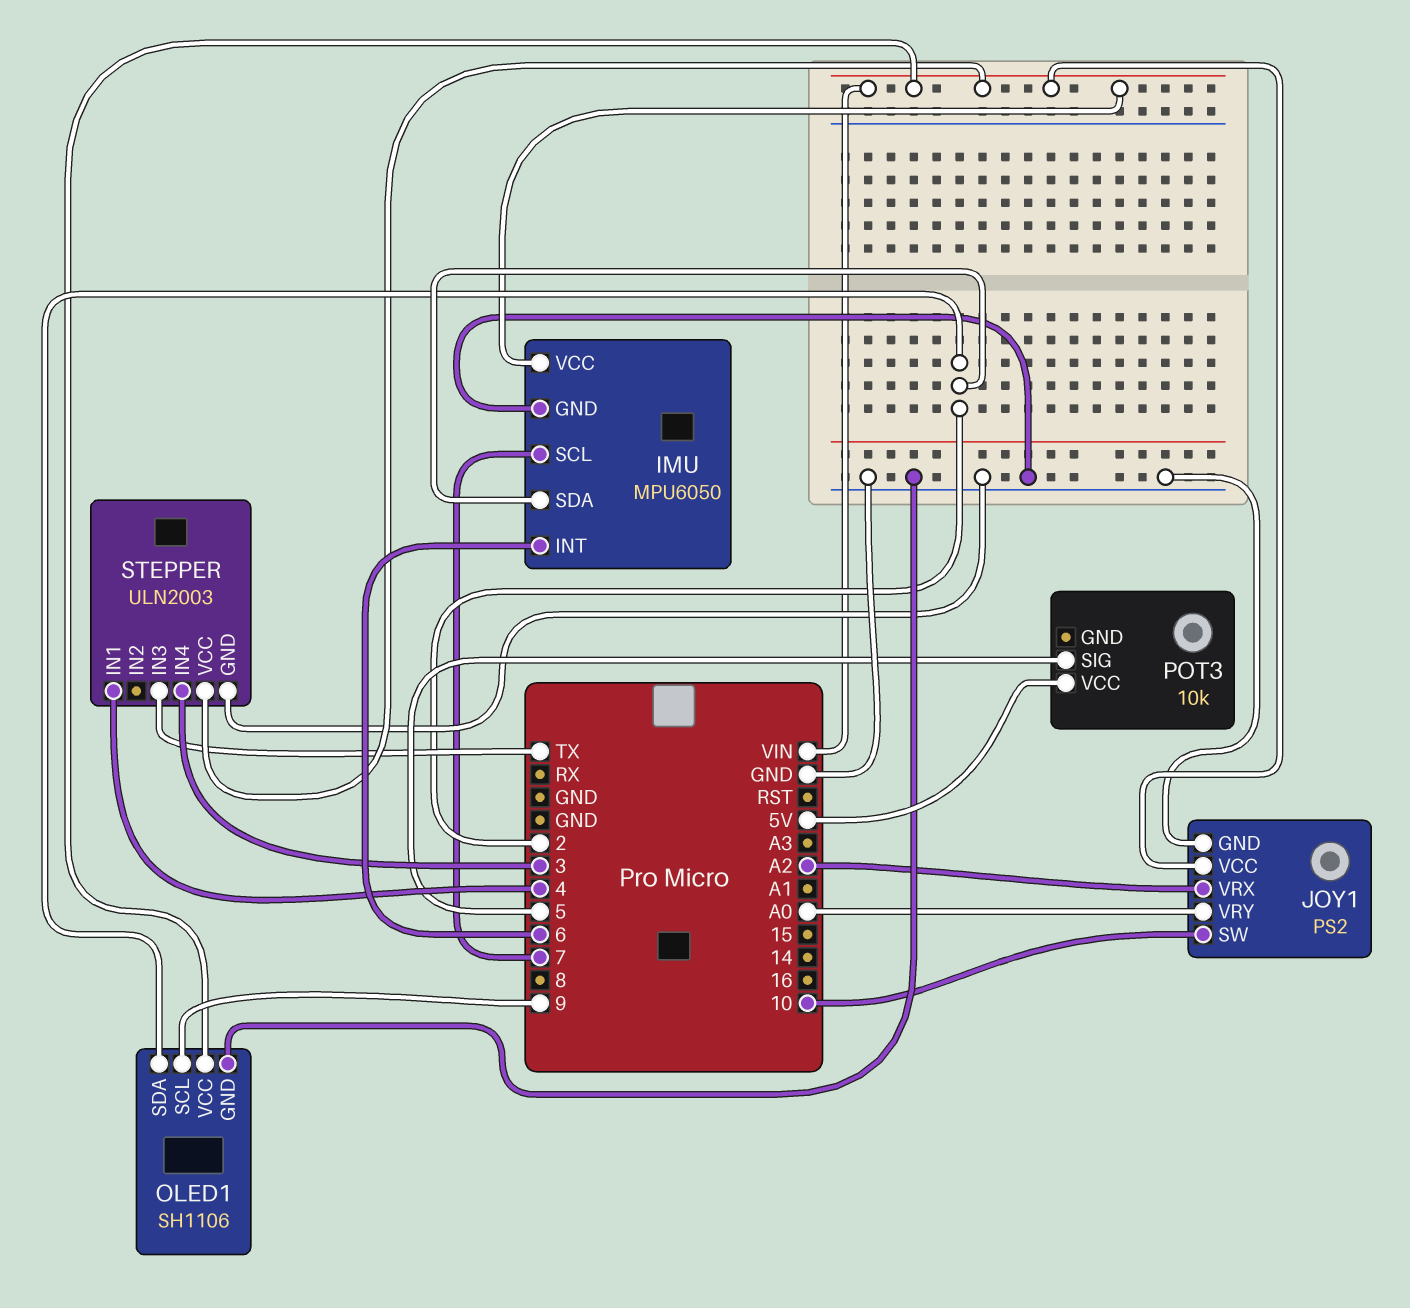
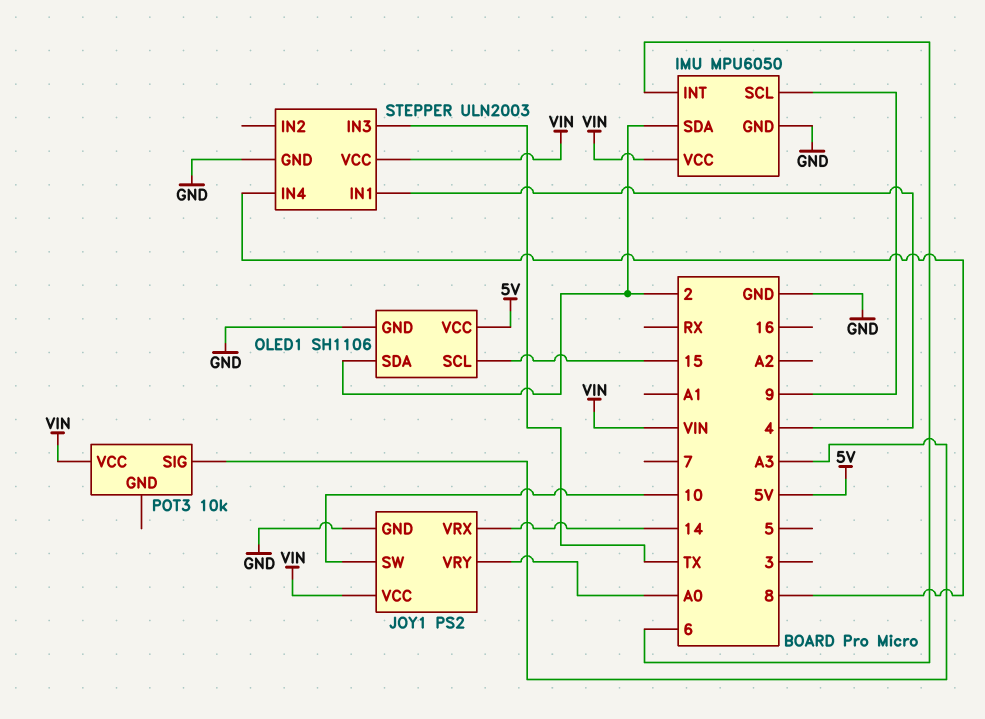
IMU pin SCL: 7 -> 9
JOY1 pin VRX: A2 -> 14
OLED1 pin SCL: 9 -> 15
OLED1 pin VCC: VIN -> 5V
POT3 pin SIG: 5 -> A3
POT3 pin VCC: 5V -> VIN
STEPPER pin IN4: 3 -> 8

